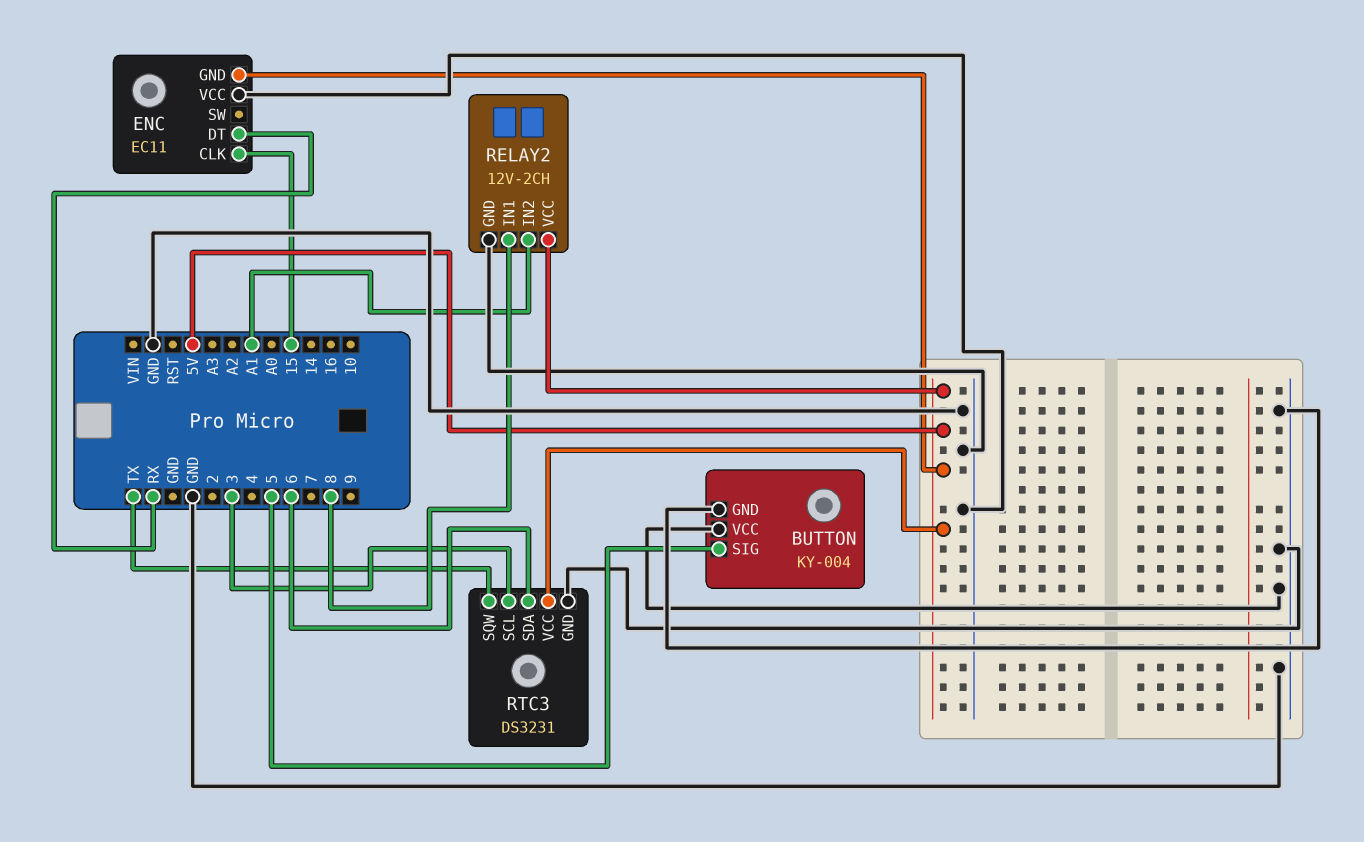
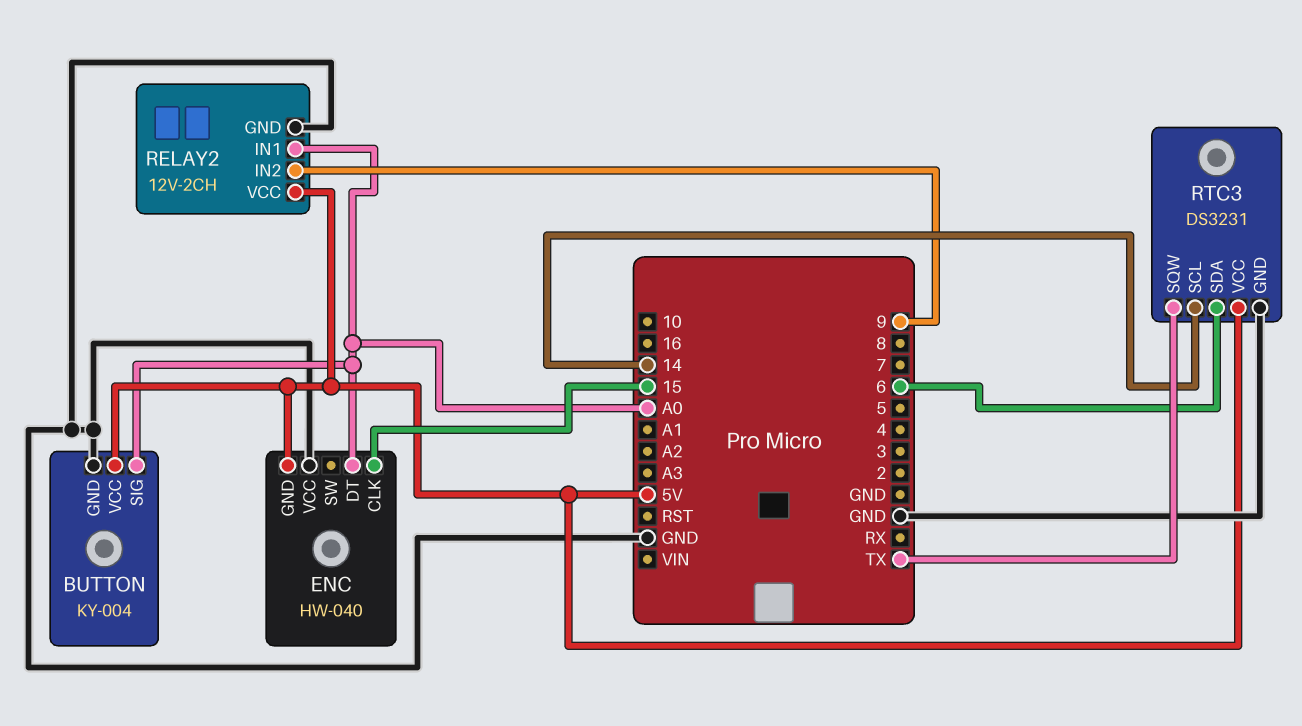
BUTTON pin SIG: 5 -> A0
BUTTON pin VCC: GND -> 5V
ENC: EC11 -> HW-040
ENC pin DT: RX -> A0
RELAY2 pin IN1: 8 -> A0
RELAY2 pin IN2: A1 -> 9
RTC3 pin SCL: 3 -> 14

